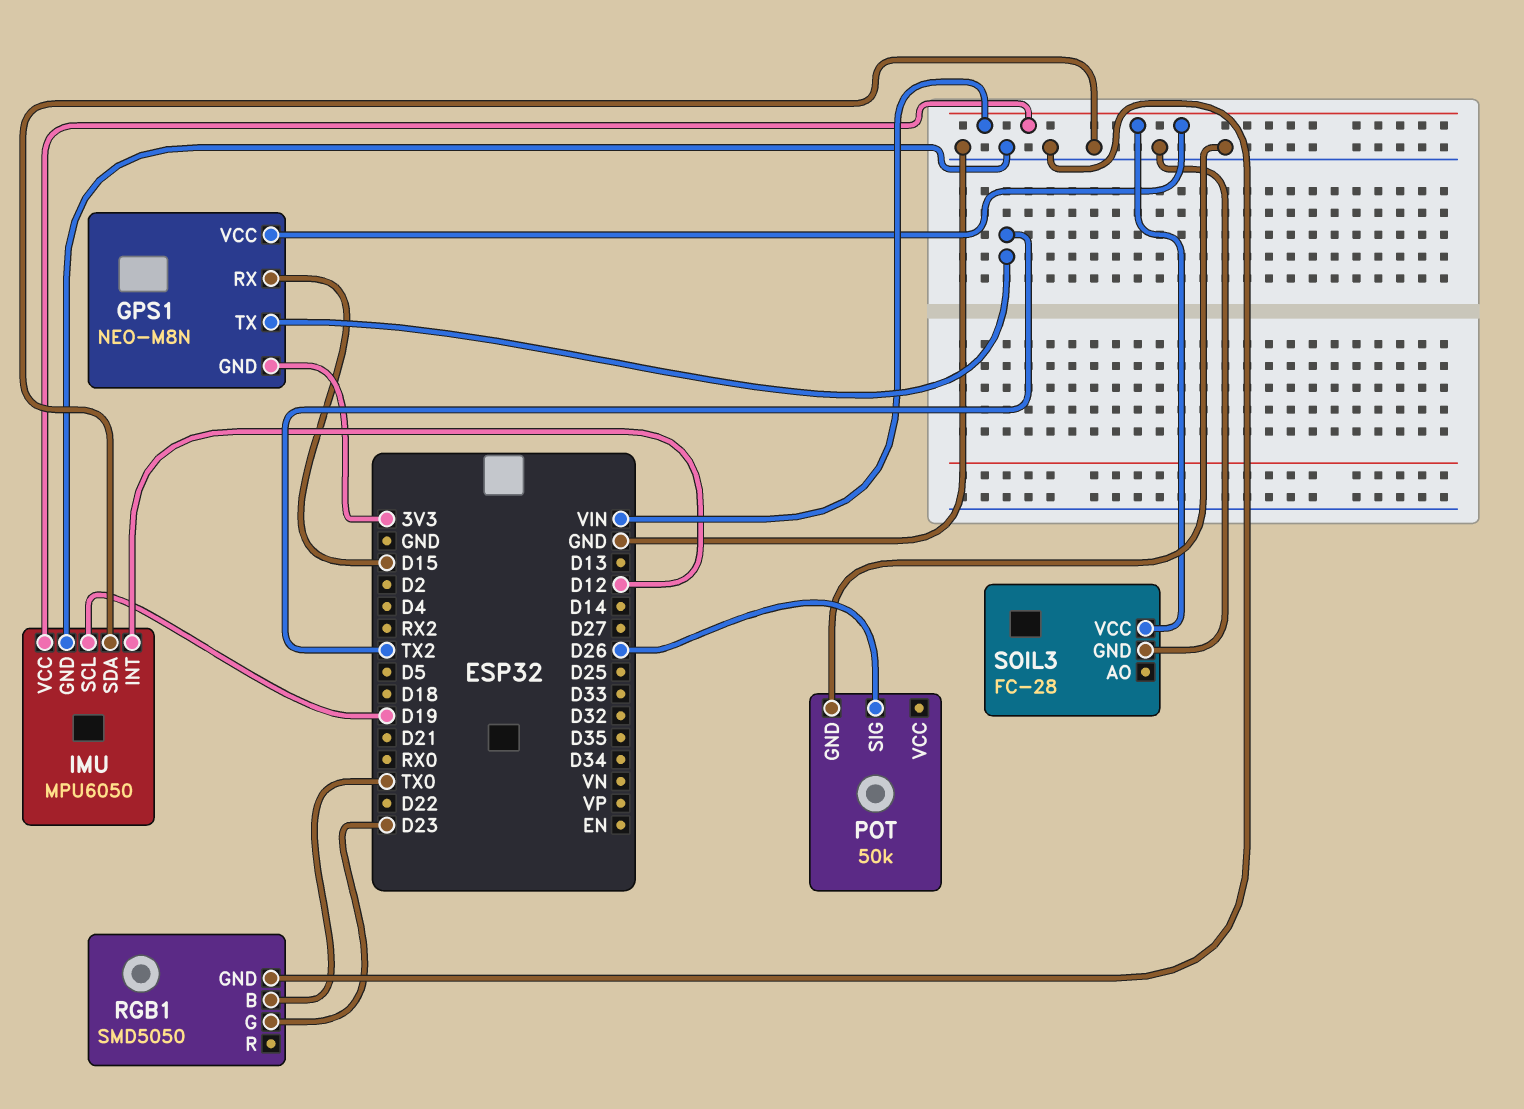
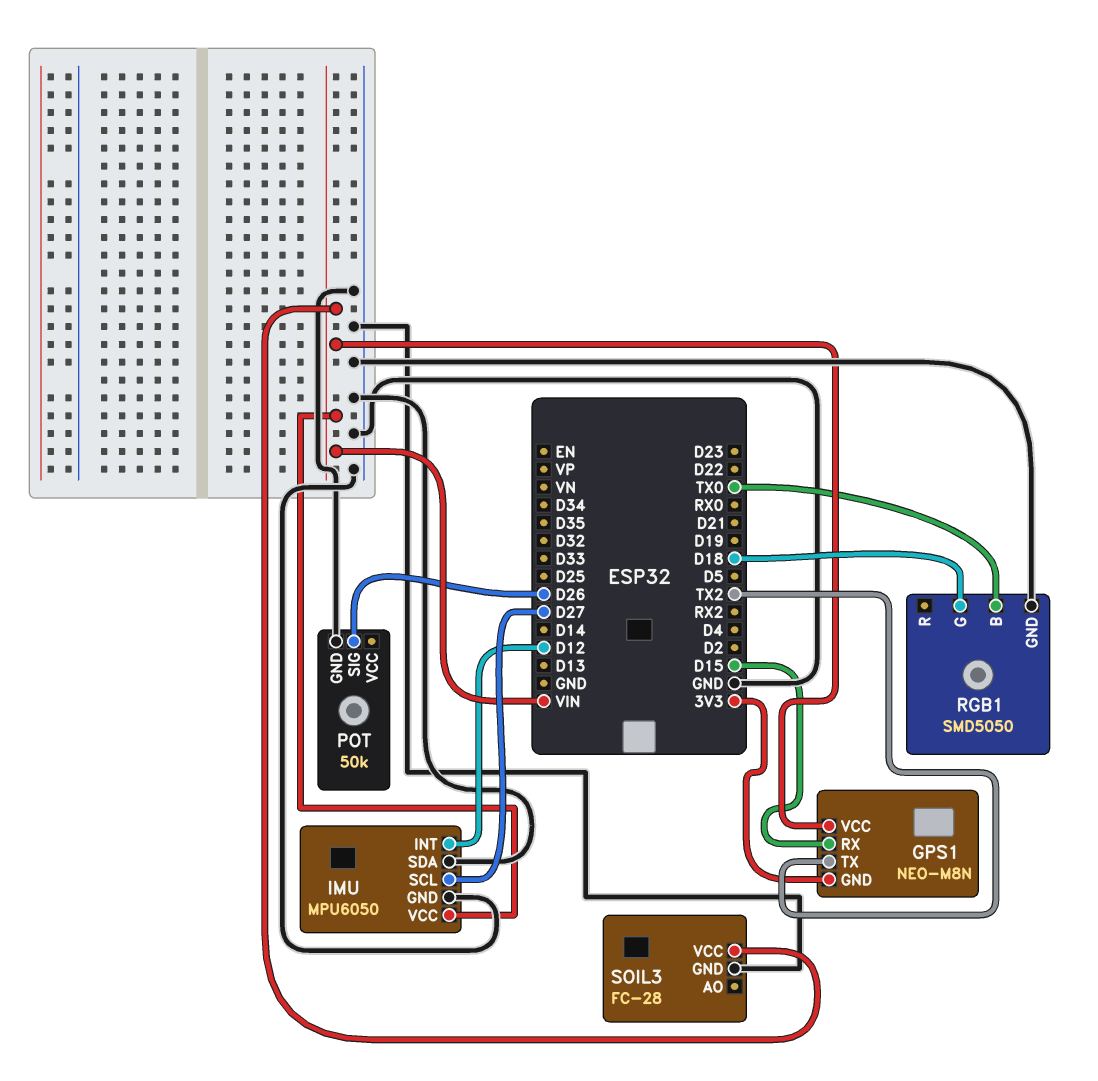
IMU pin SCL: D19 -> D27
RGB1 pin G: D23 -> D18

